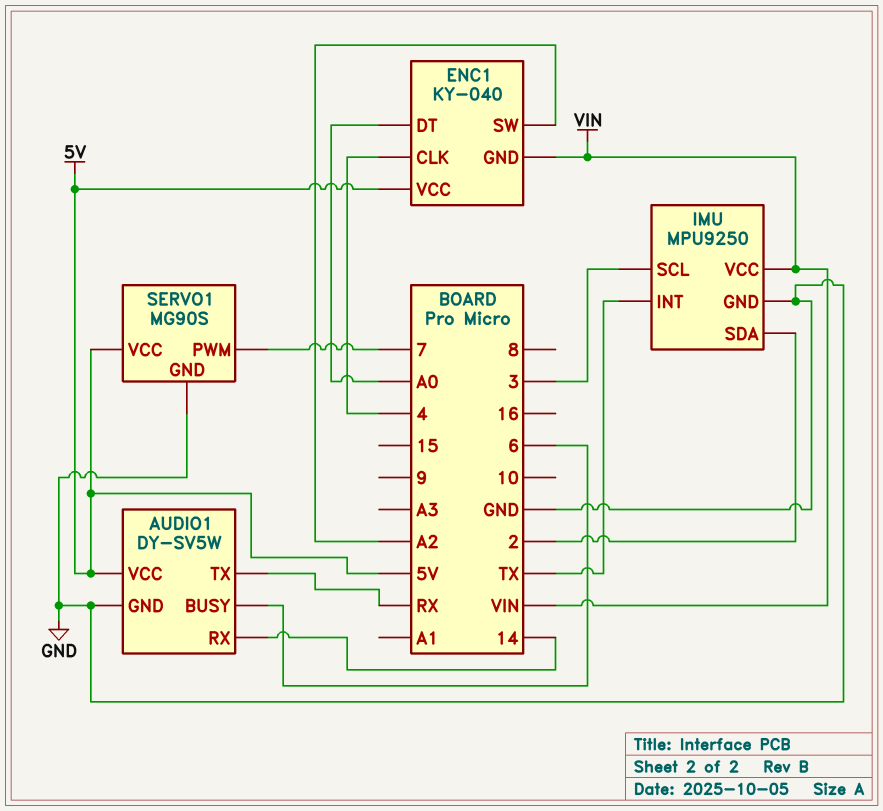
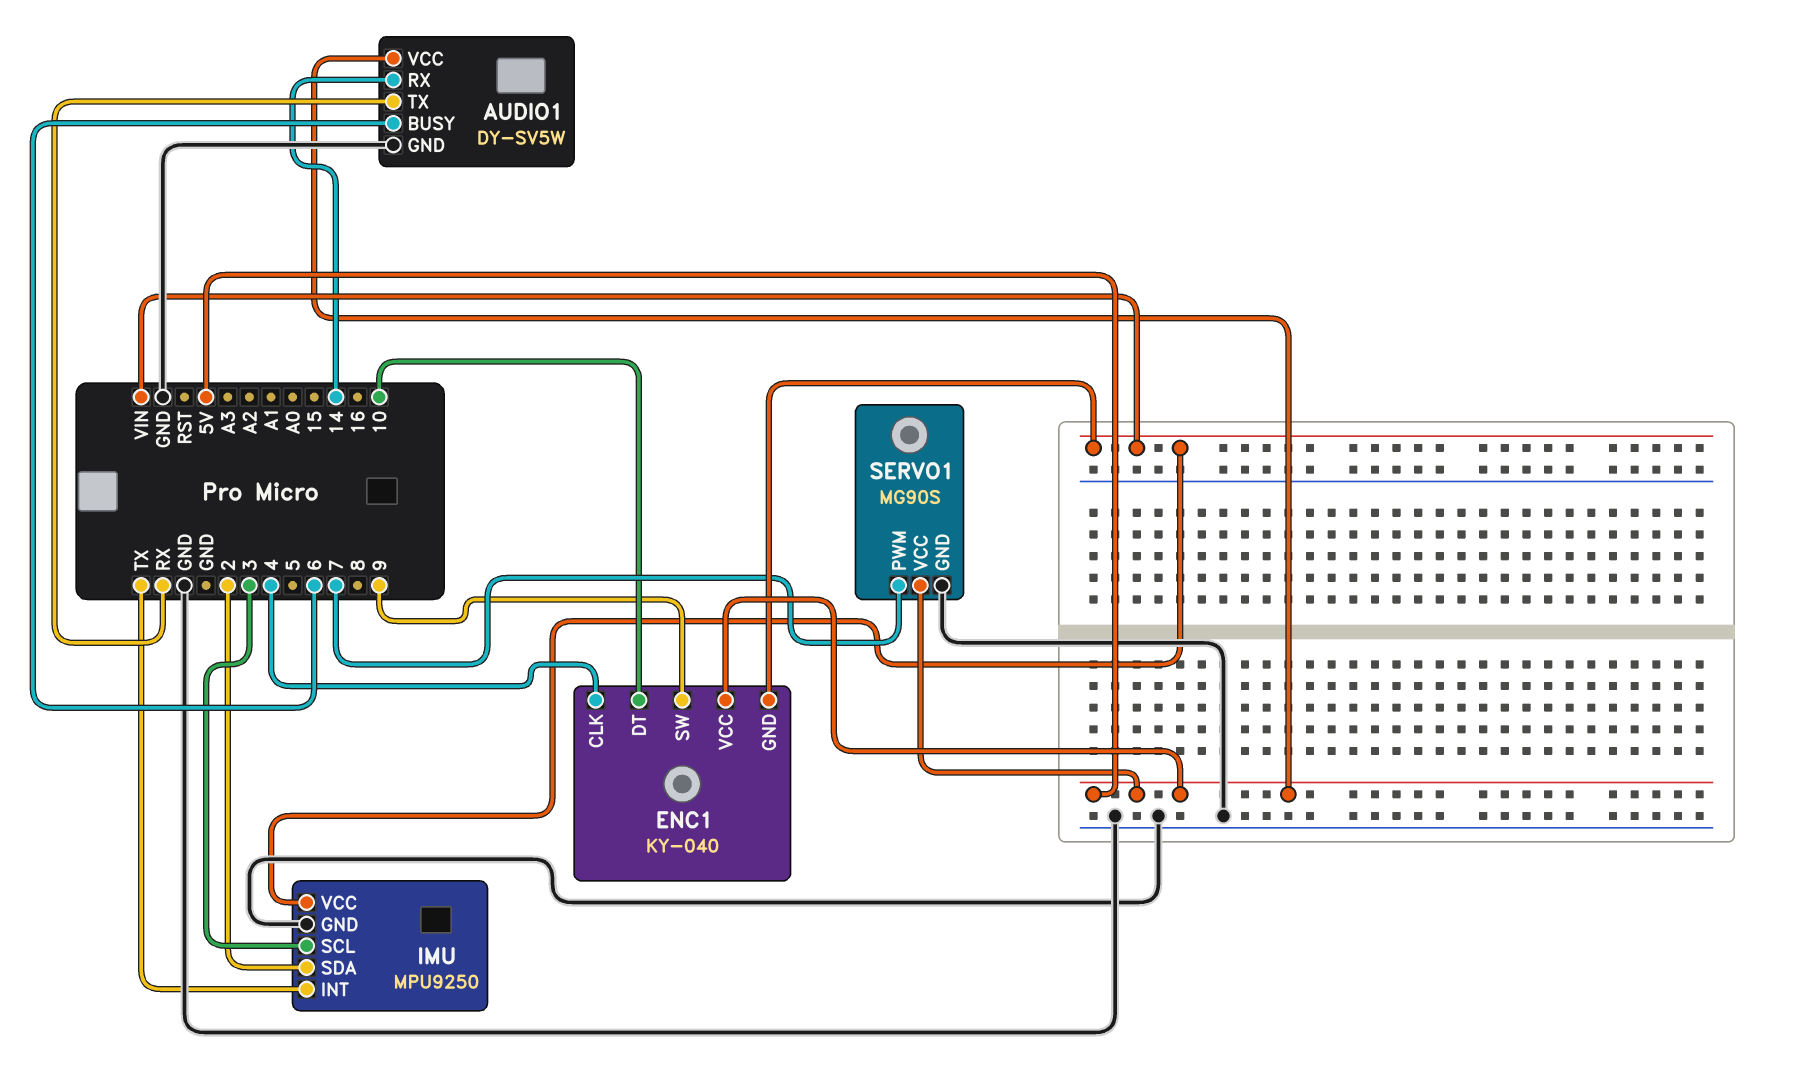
ENC1 pin DT: A0 -> 10
ENC1 pin SW: A2 -> 9

